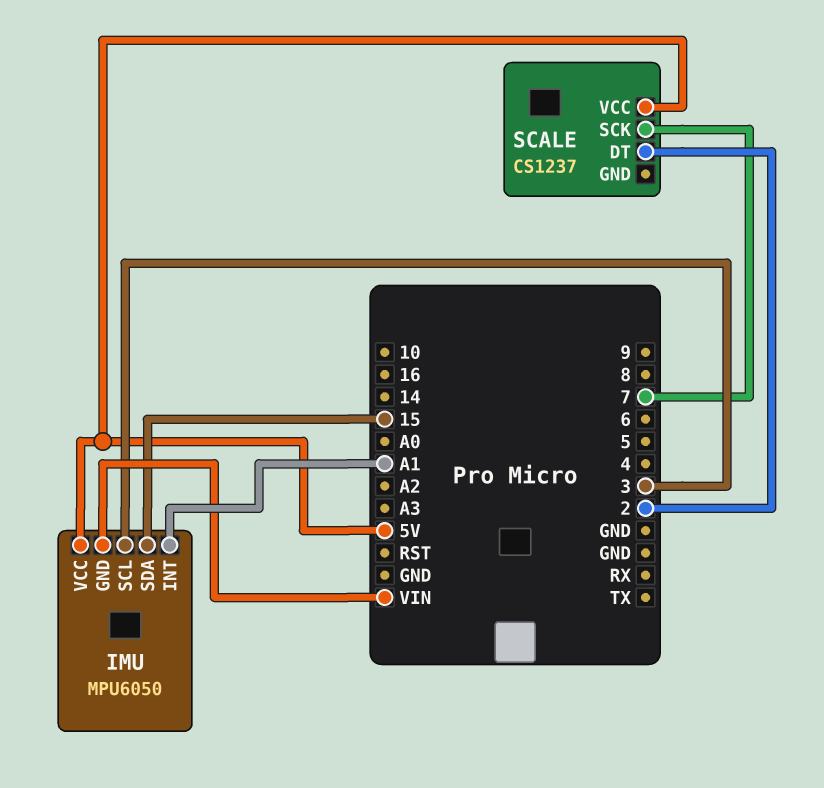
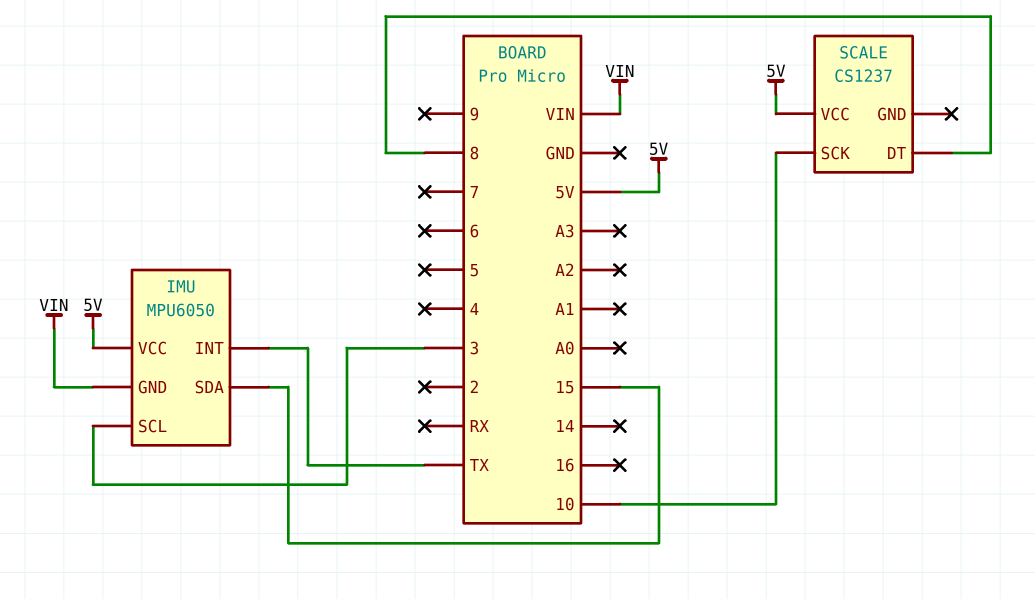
IMU pin INT: A1 -> TX
SCALE pin DT: 2 -> 8
SCALE pin SCK: 7 -> 10

